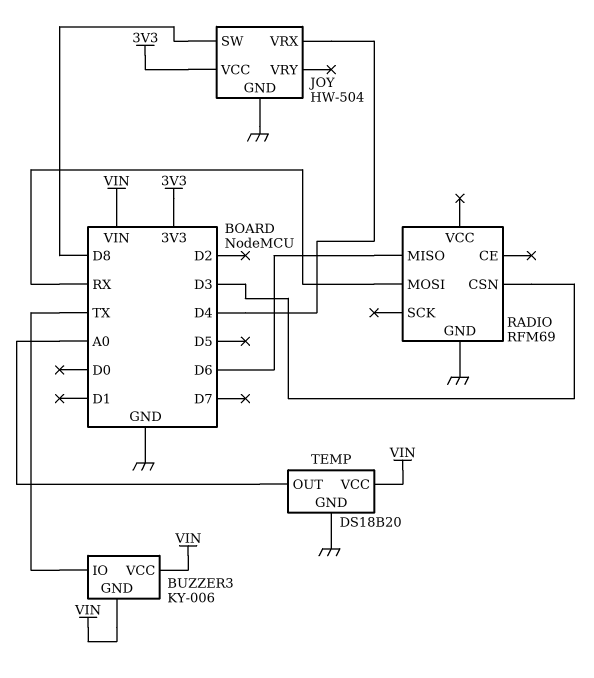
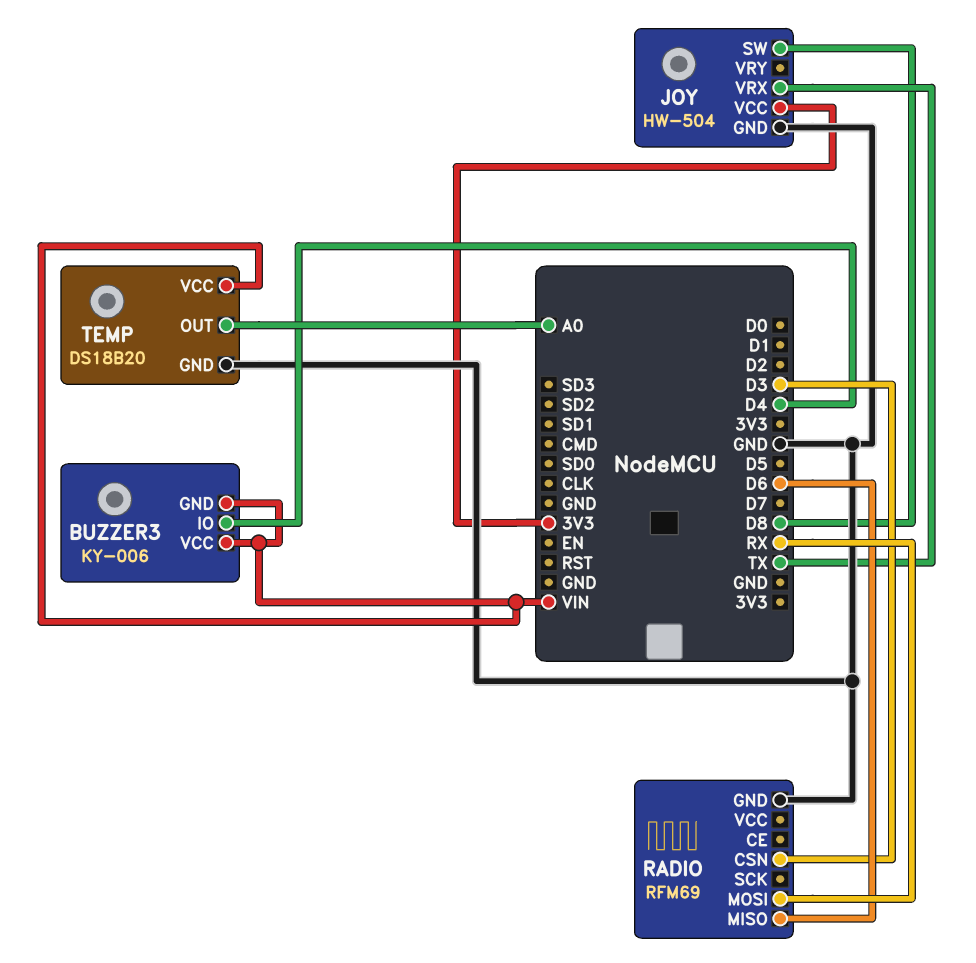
BUZZER3 pin IO: TX -> D4
JOY pin VRX: D4 -> TX

